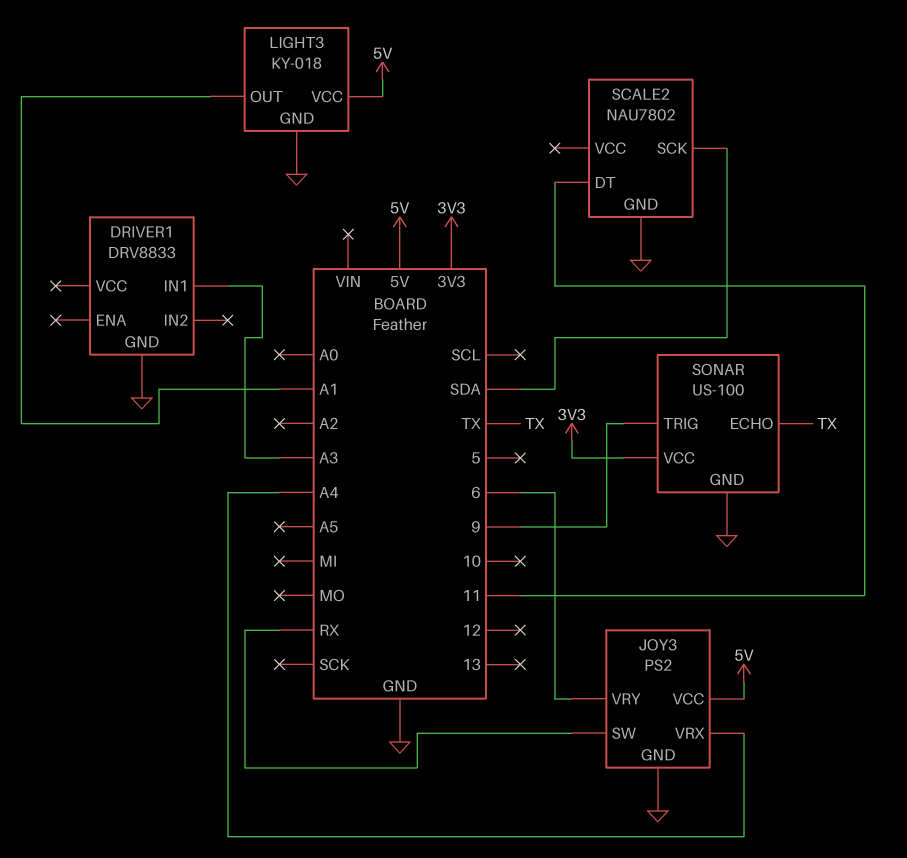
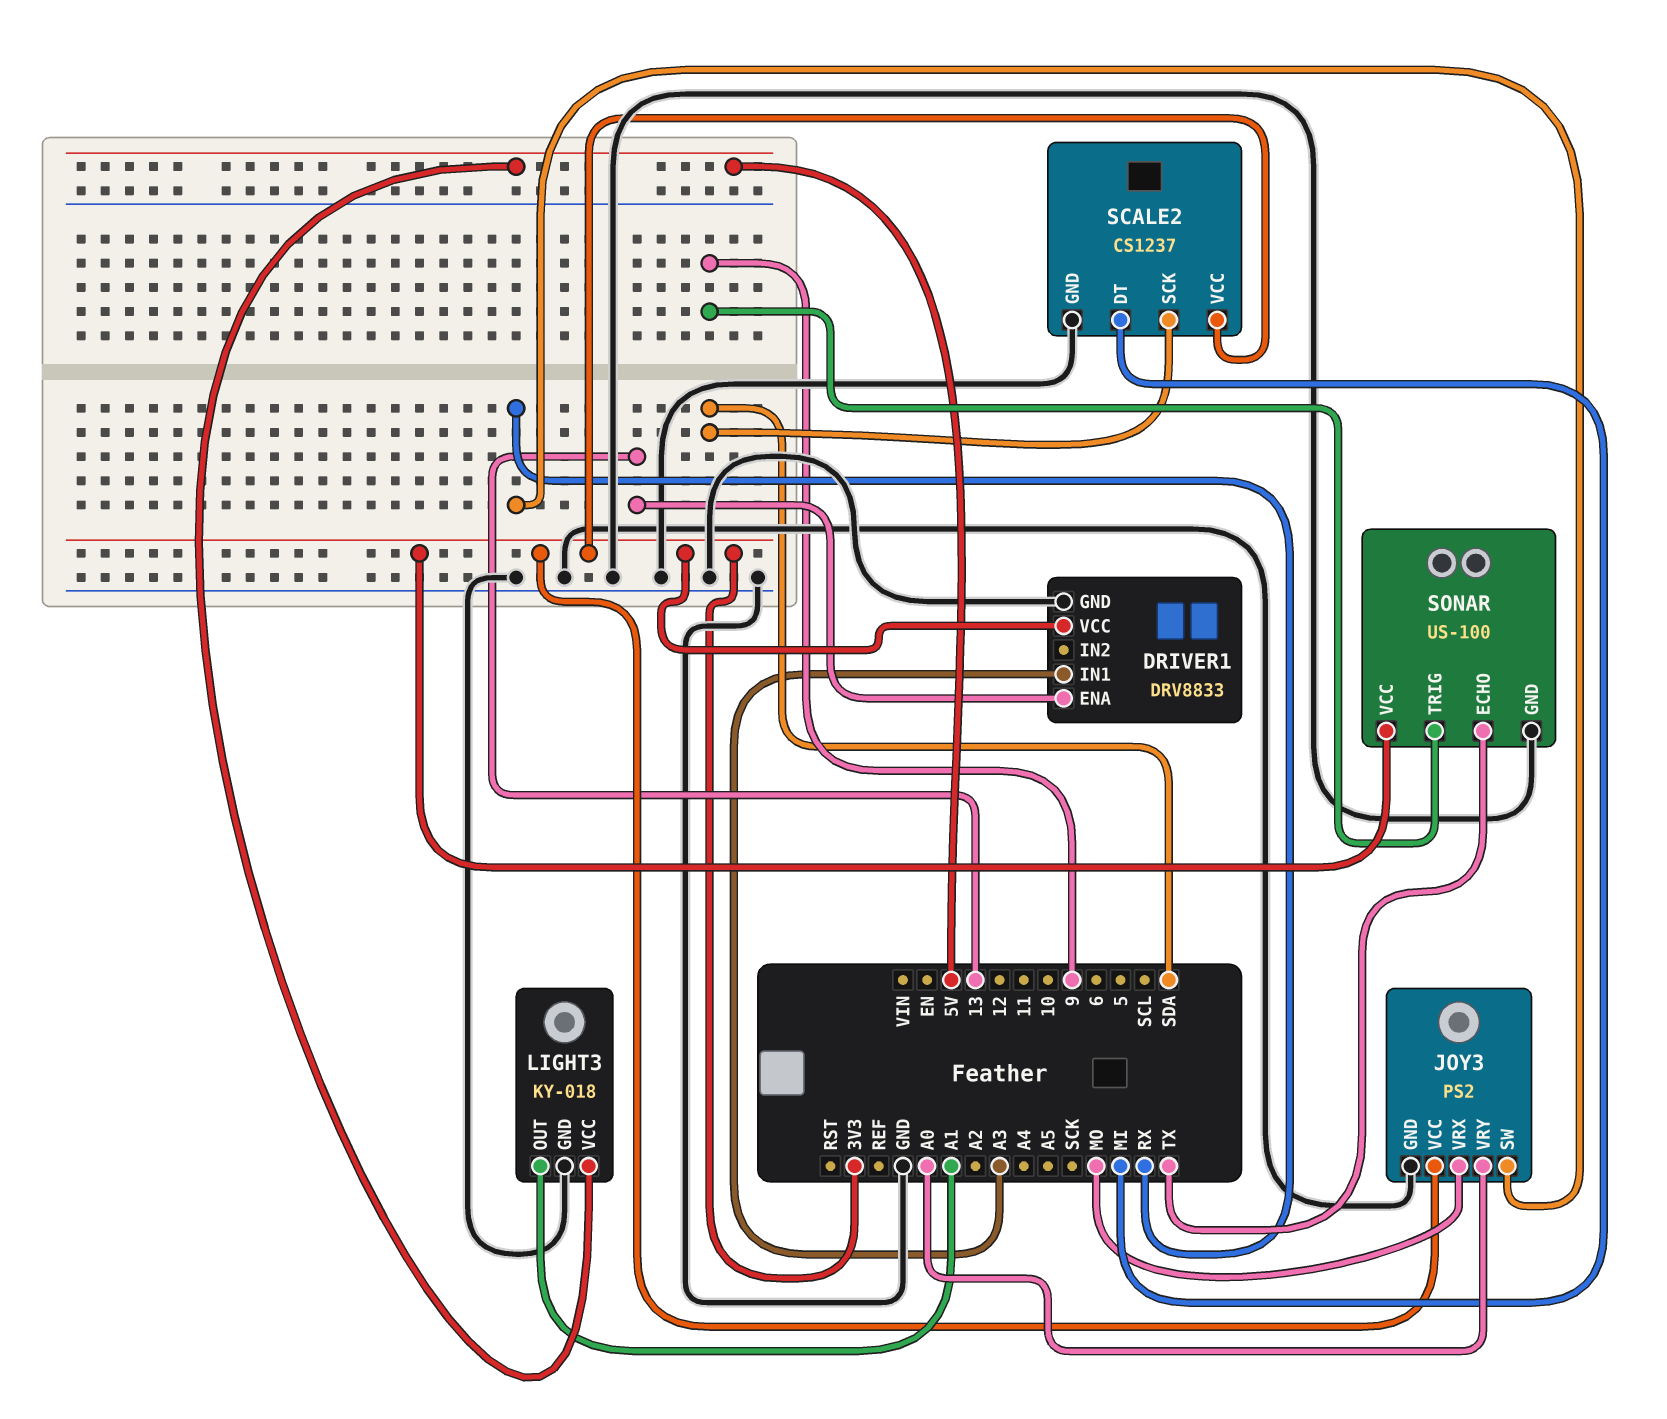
DRIVER1 pin ENA: none -> 13
DRIVER1 pin VCC: none -> 3V3
JOY3 pin VCC: 5V -> 3V3
JOY3 pin VRX: A4 -> MO
JOY3 pin VRY: 6 -> A0
SCALE2: NAU7802 -> CS1237
SCALE2 pin DT: 11 -> MI
SCALE2 pin VCC: none -> 3V3

